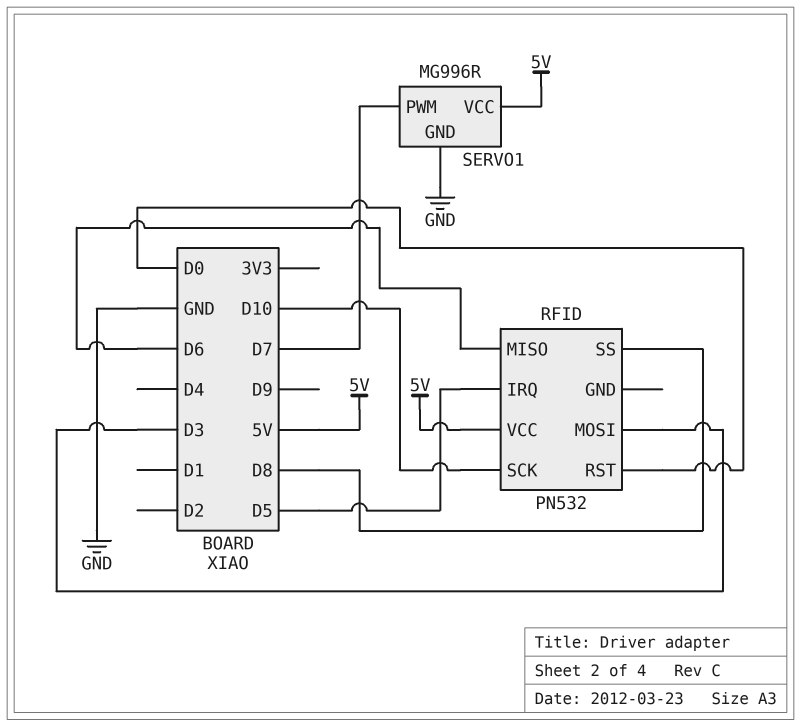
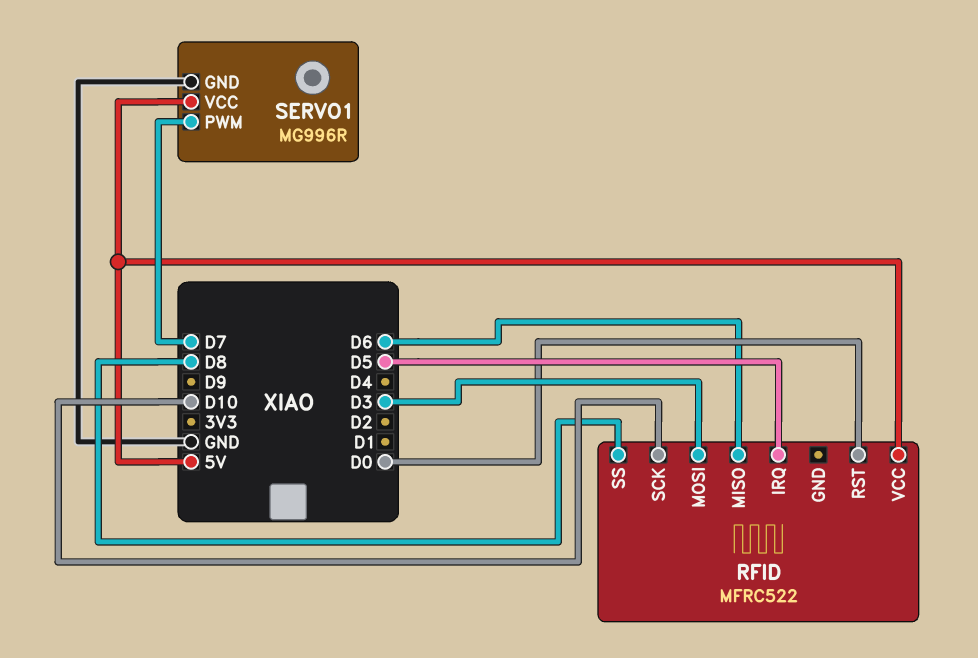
RFID: PN532 -> MFRC522

